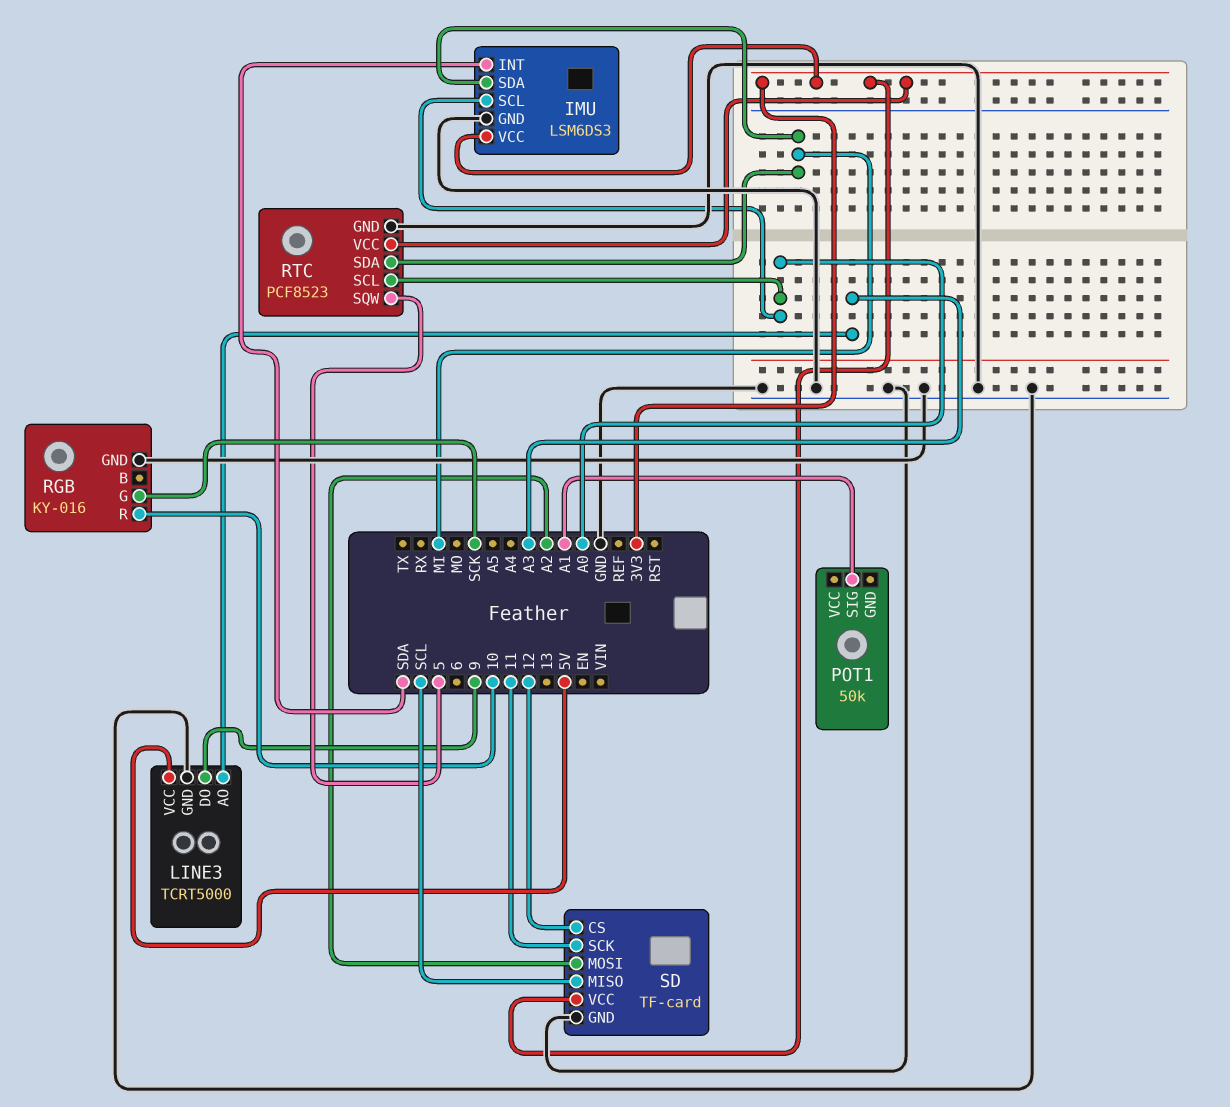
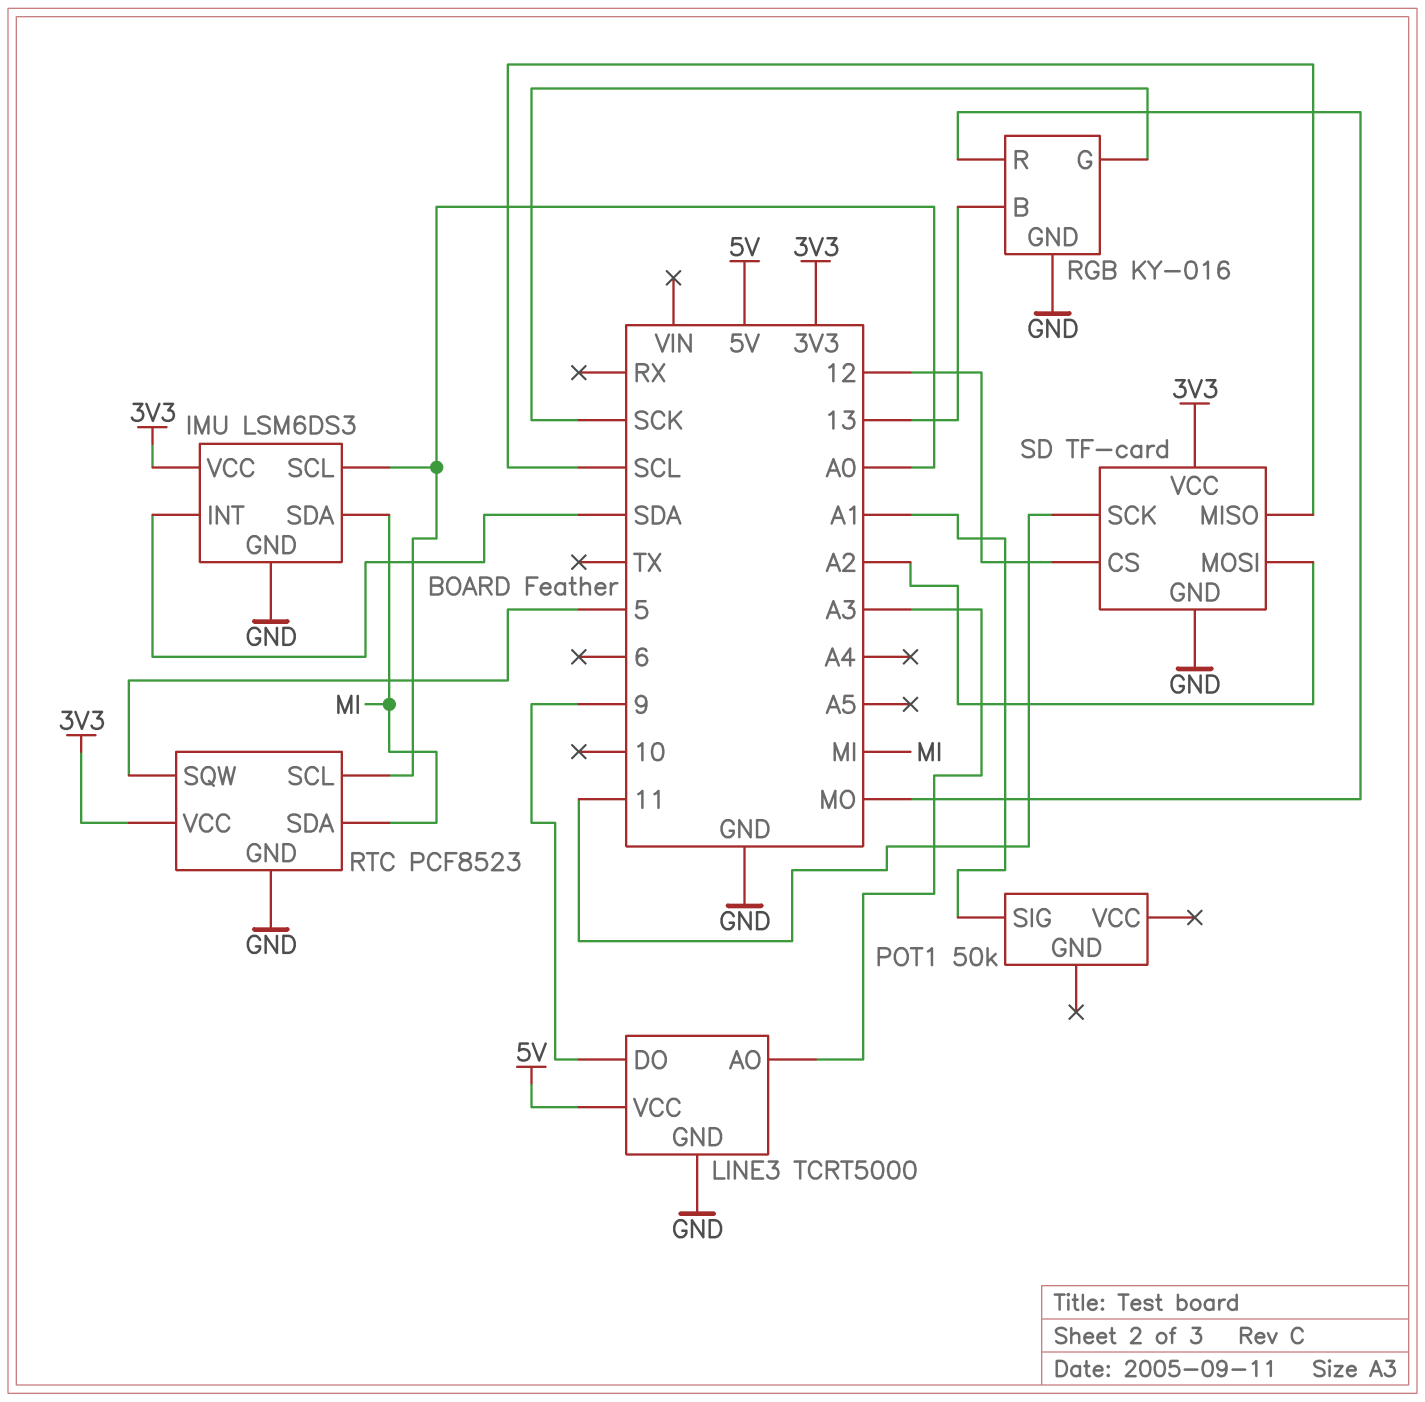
RGB pin B: none -> 13
RGB pin R: 10 -> MO

